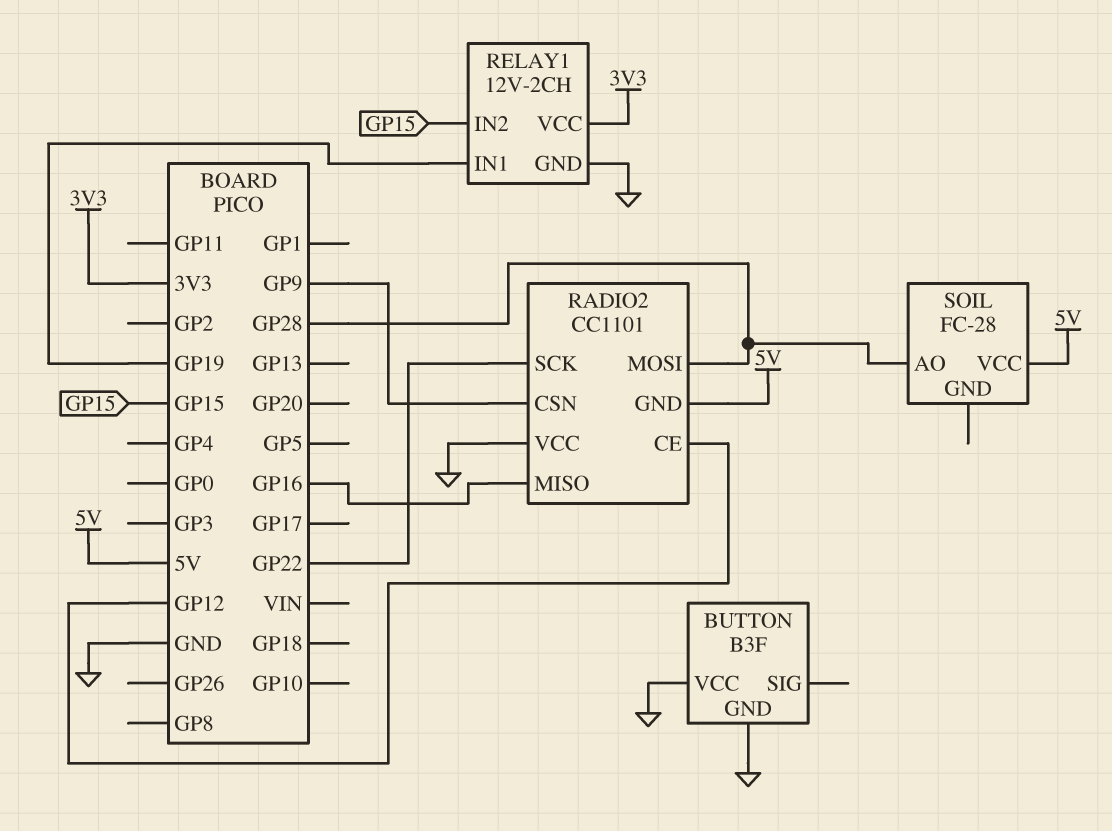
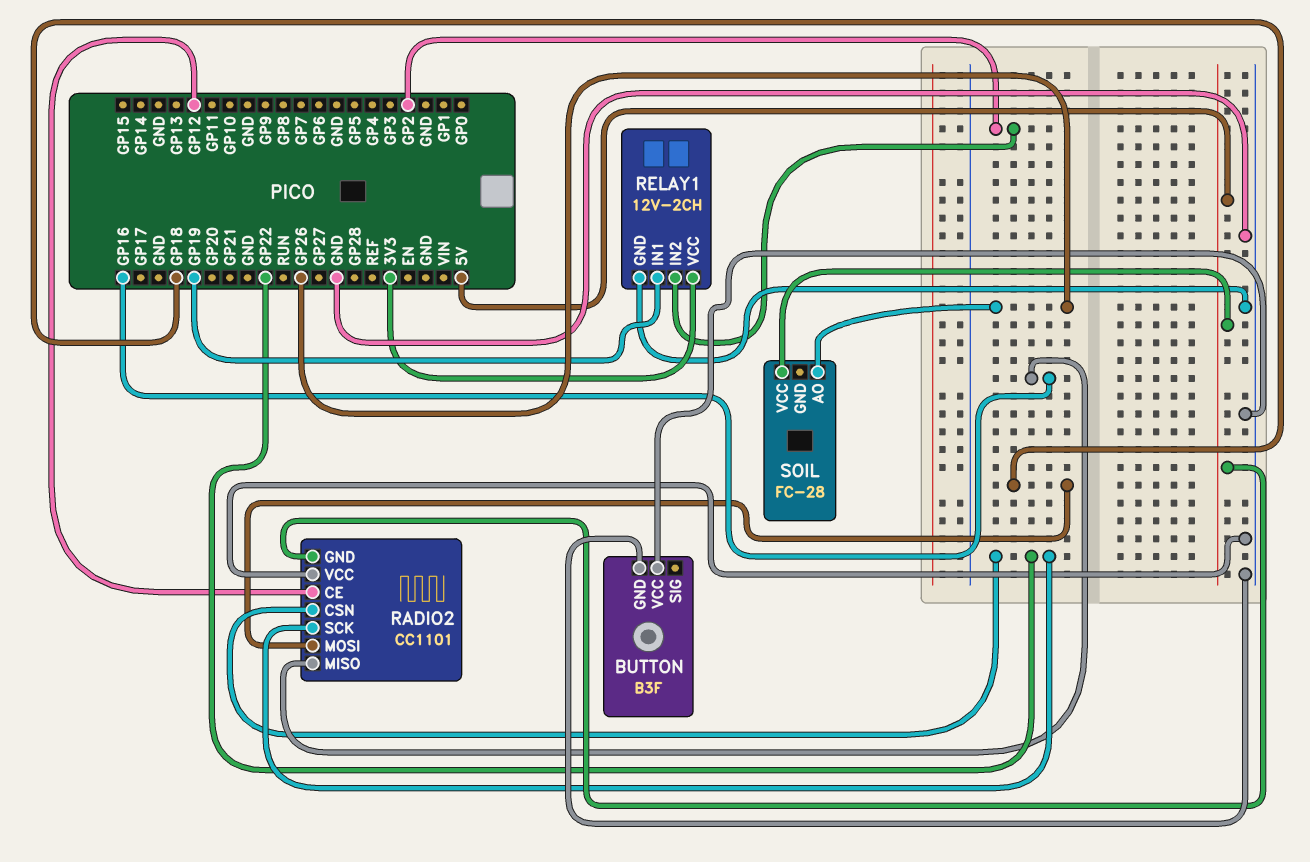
RADIO2 pin CSN: GP9 -> GP22
RADIO2 pin MOSI: GP28 -> GP18
RELAY1 pin IN2: GP15 -> GP2
SOIL pin AO: GP28 -> GP26

